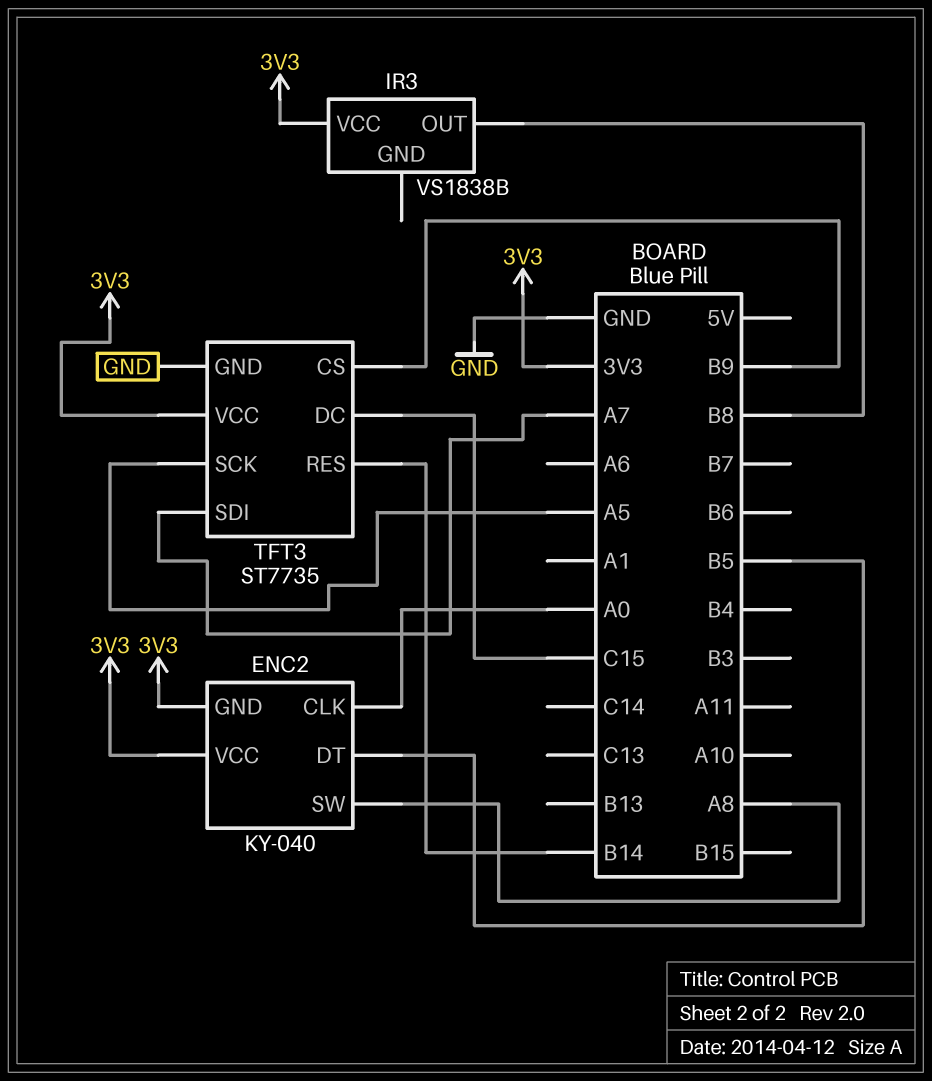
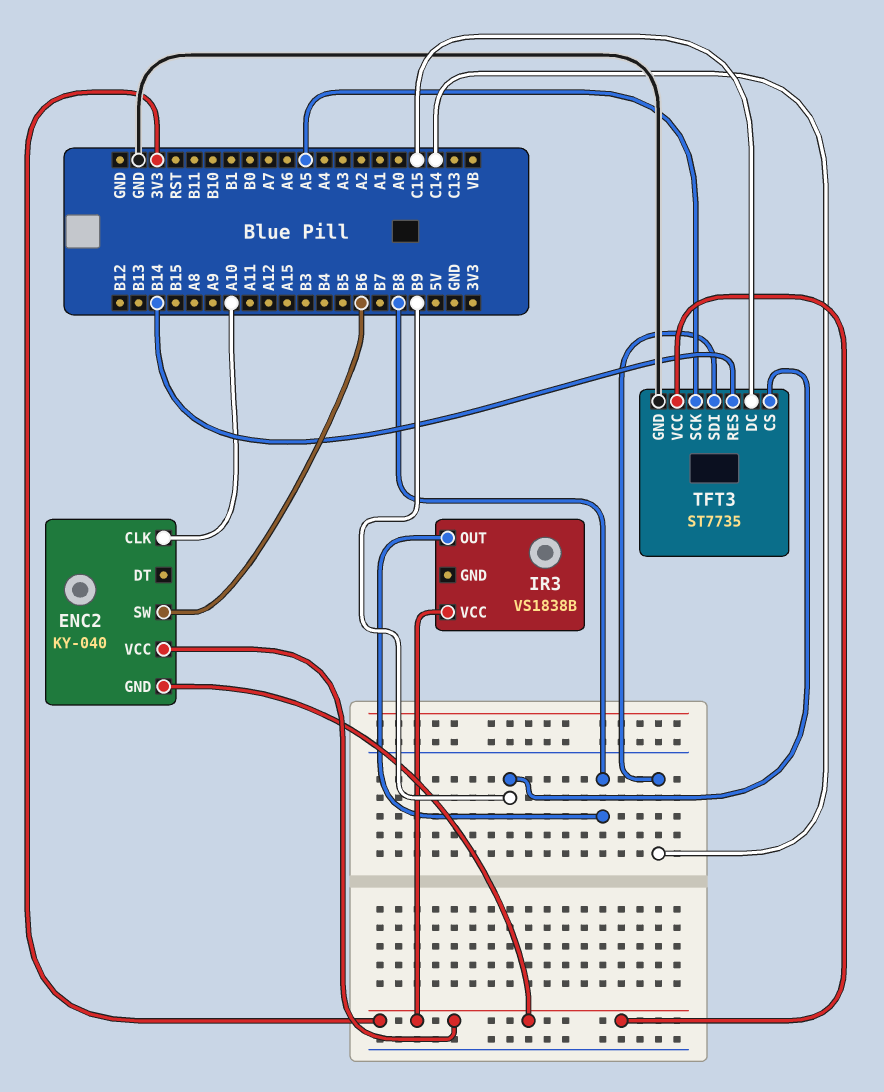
ENC2 pin CLK: A0 -> A10
ENC2 pin DT: B5 -> none
ENC2 pin SW: A8 -> B6
TFT3 pin SDI: A7 -> C14

